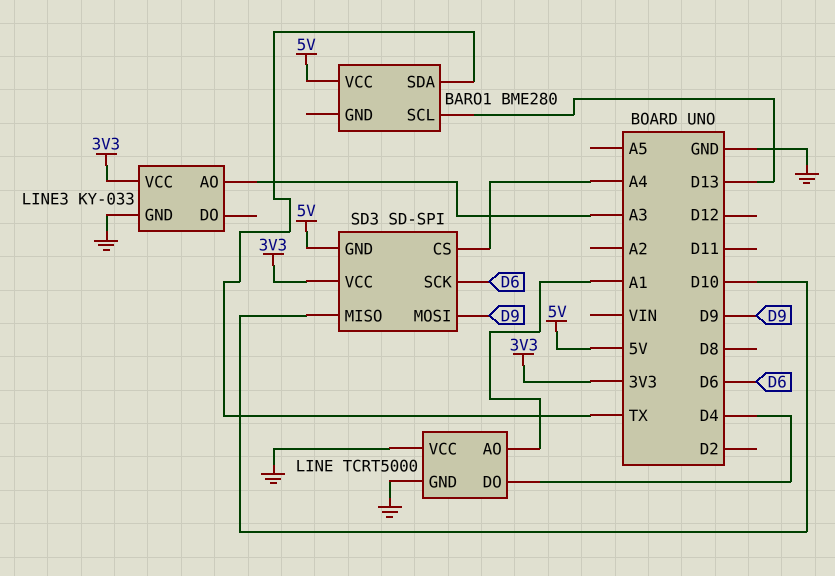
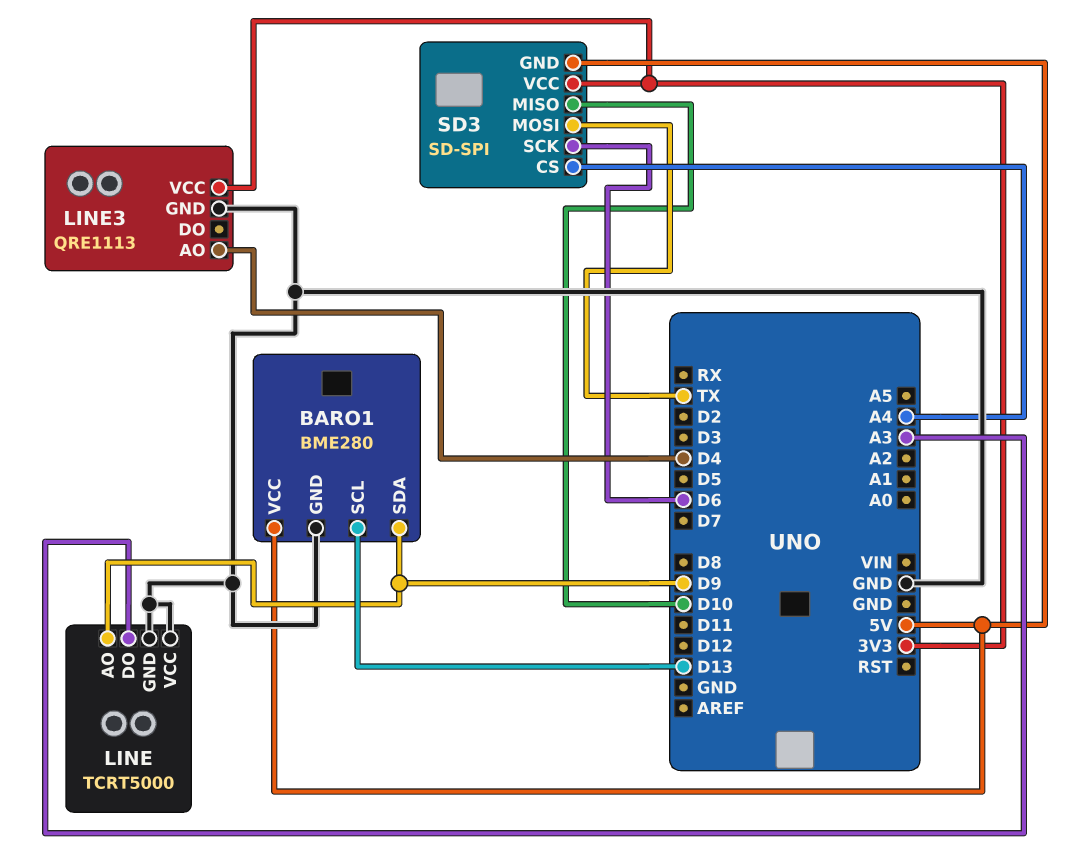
BARO1 pin GND: none -> GND
BARO1 pin SDA: TX -> D9
LINE pin AO: A1 -> D9
LINE pin DO: D4 -> A3
LINE3: KY-033 -> QRE1113
LINE3 pin AO: A3 -> D4
SD3 pin MOSI: D9 -> TX

